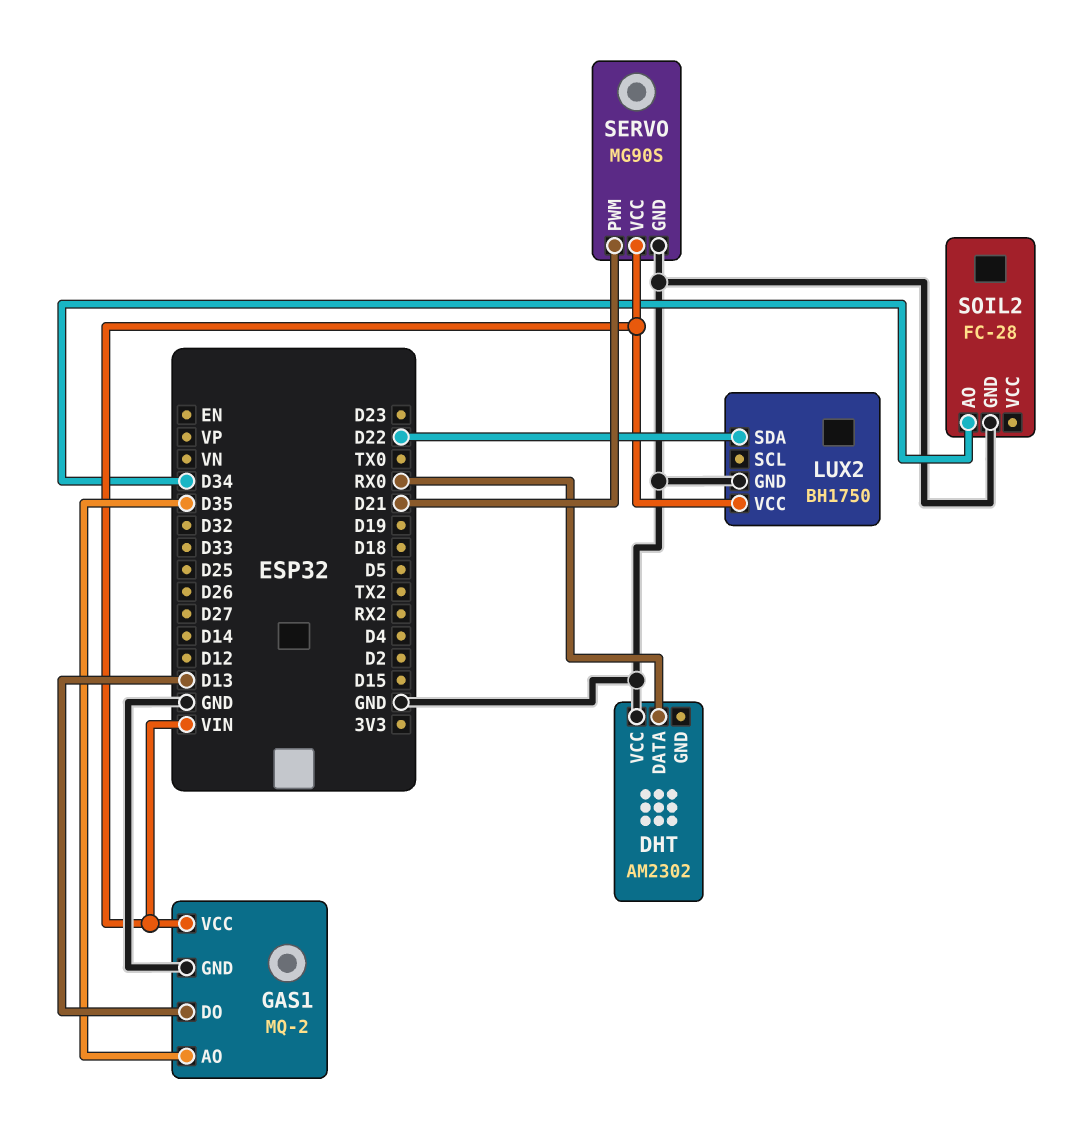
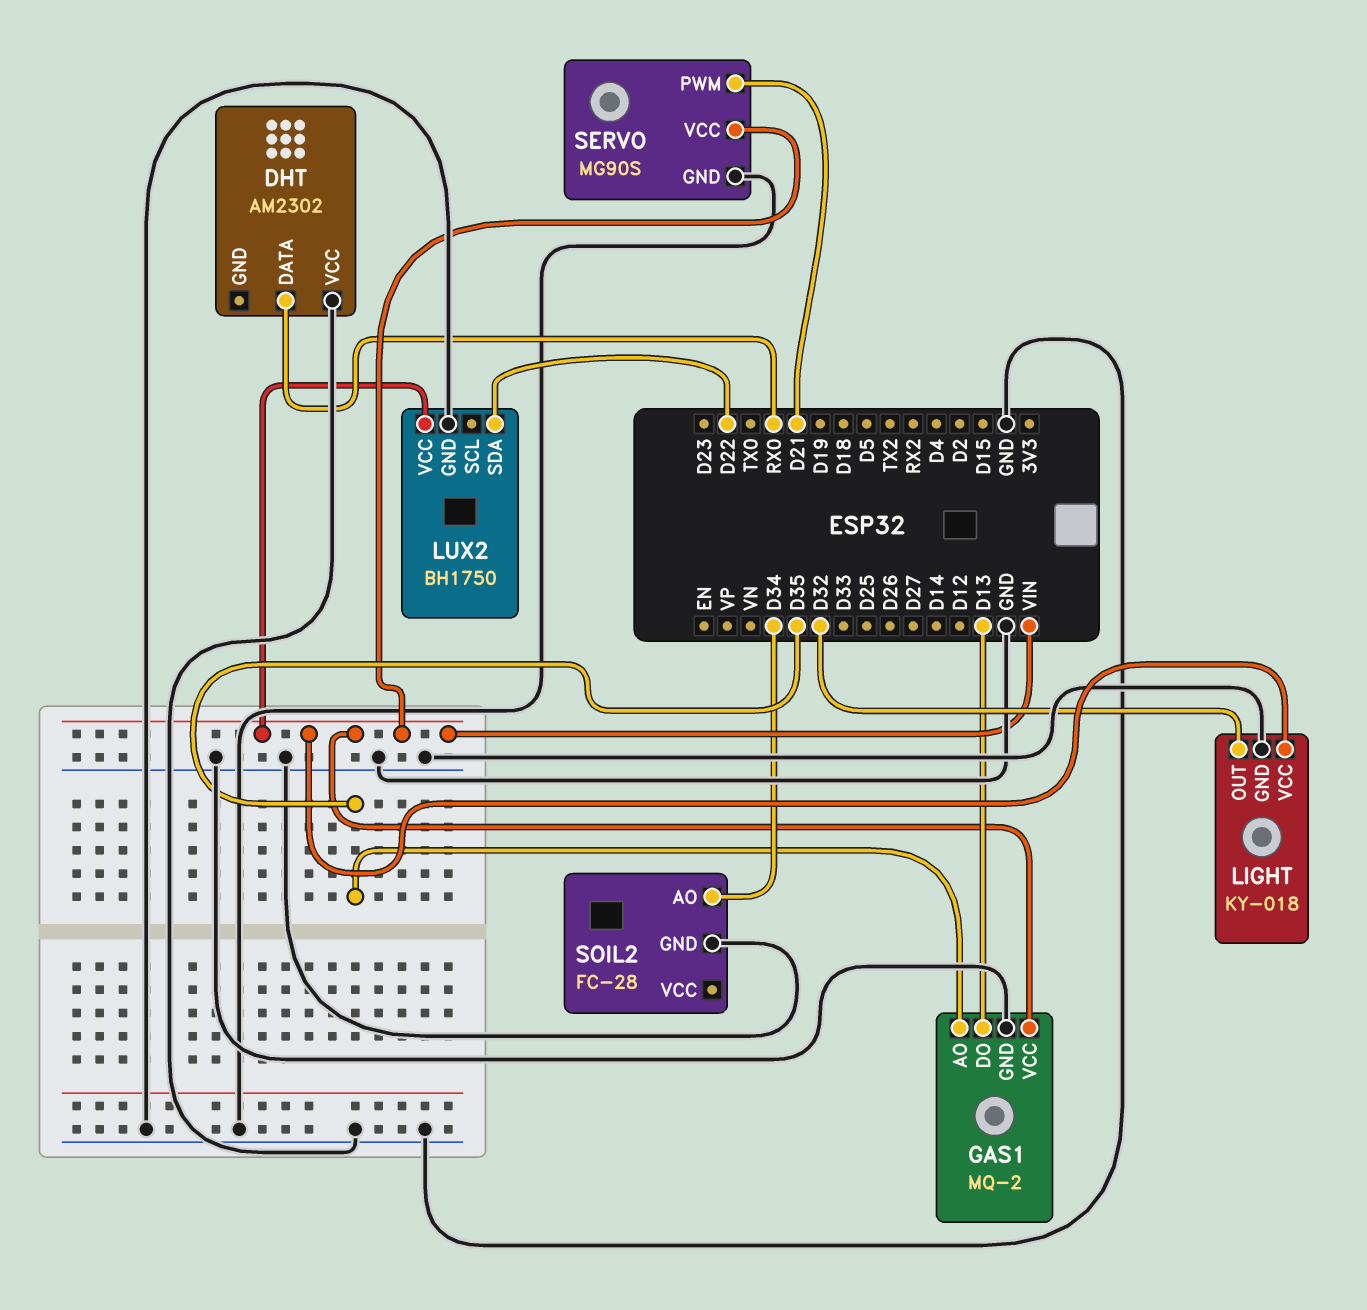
LIGHT: none -> KY-018
LIGHT pin GND: none -> GND
LIGHT pin OUT: none -> D32
LIGHT pin VCC: none -> VIN

